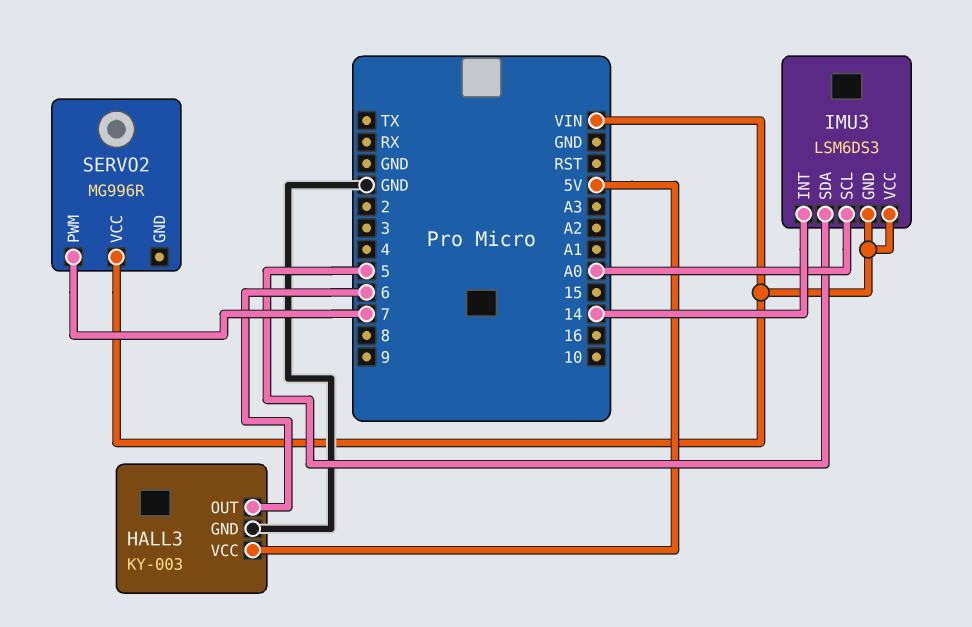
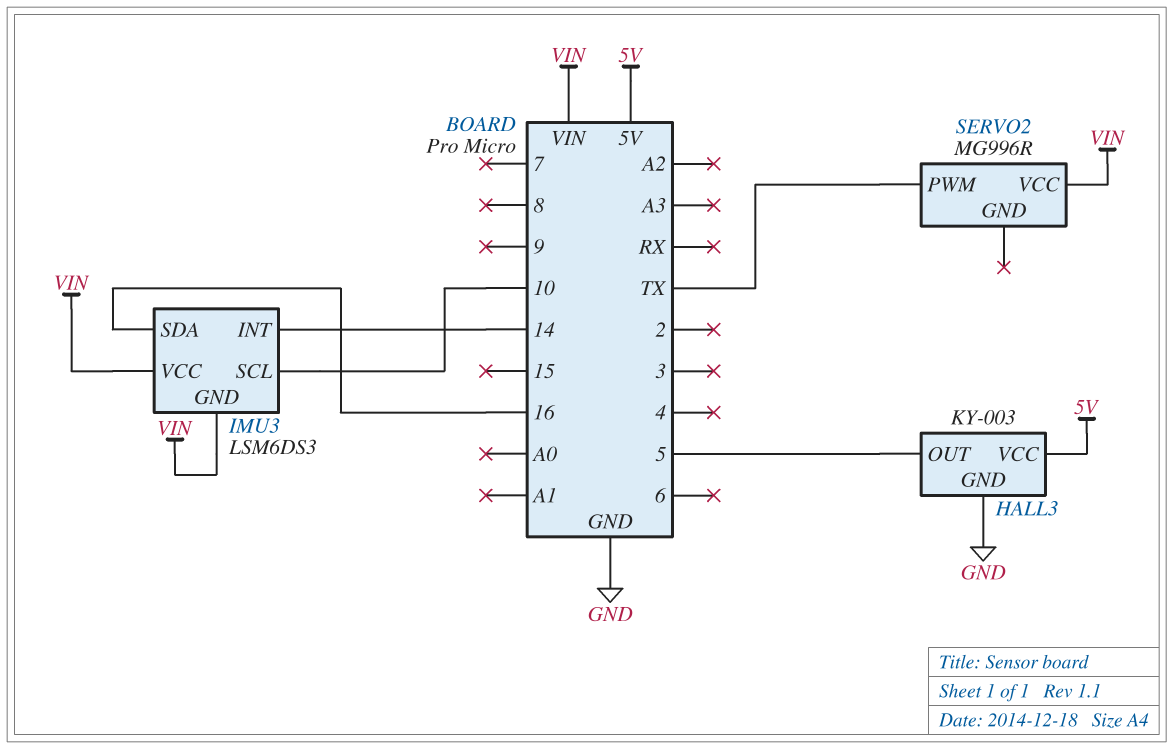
HALL3 pin OUT: 6 -> 5
IMU3 pin SCL: A0 -> 10
IMU3 pin SDA: 5 -> 16
SERVO2 pin PWM: 7 -> TX

